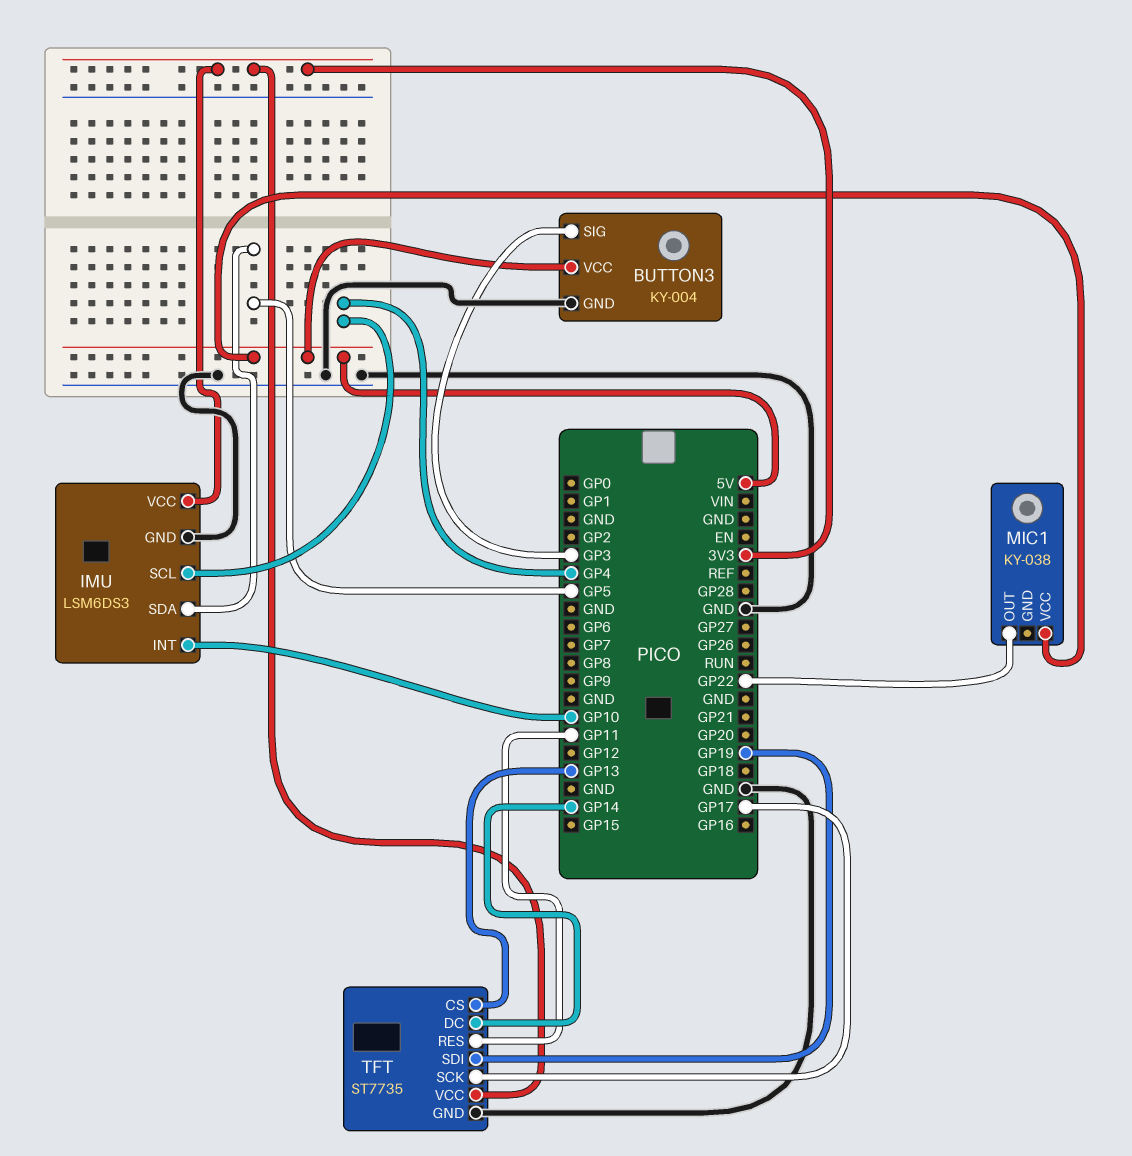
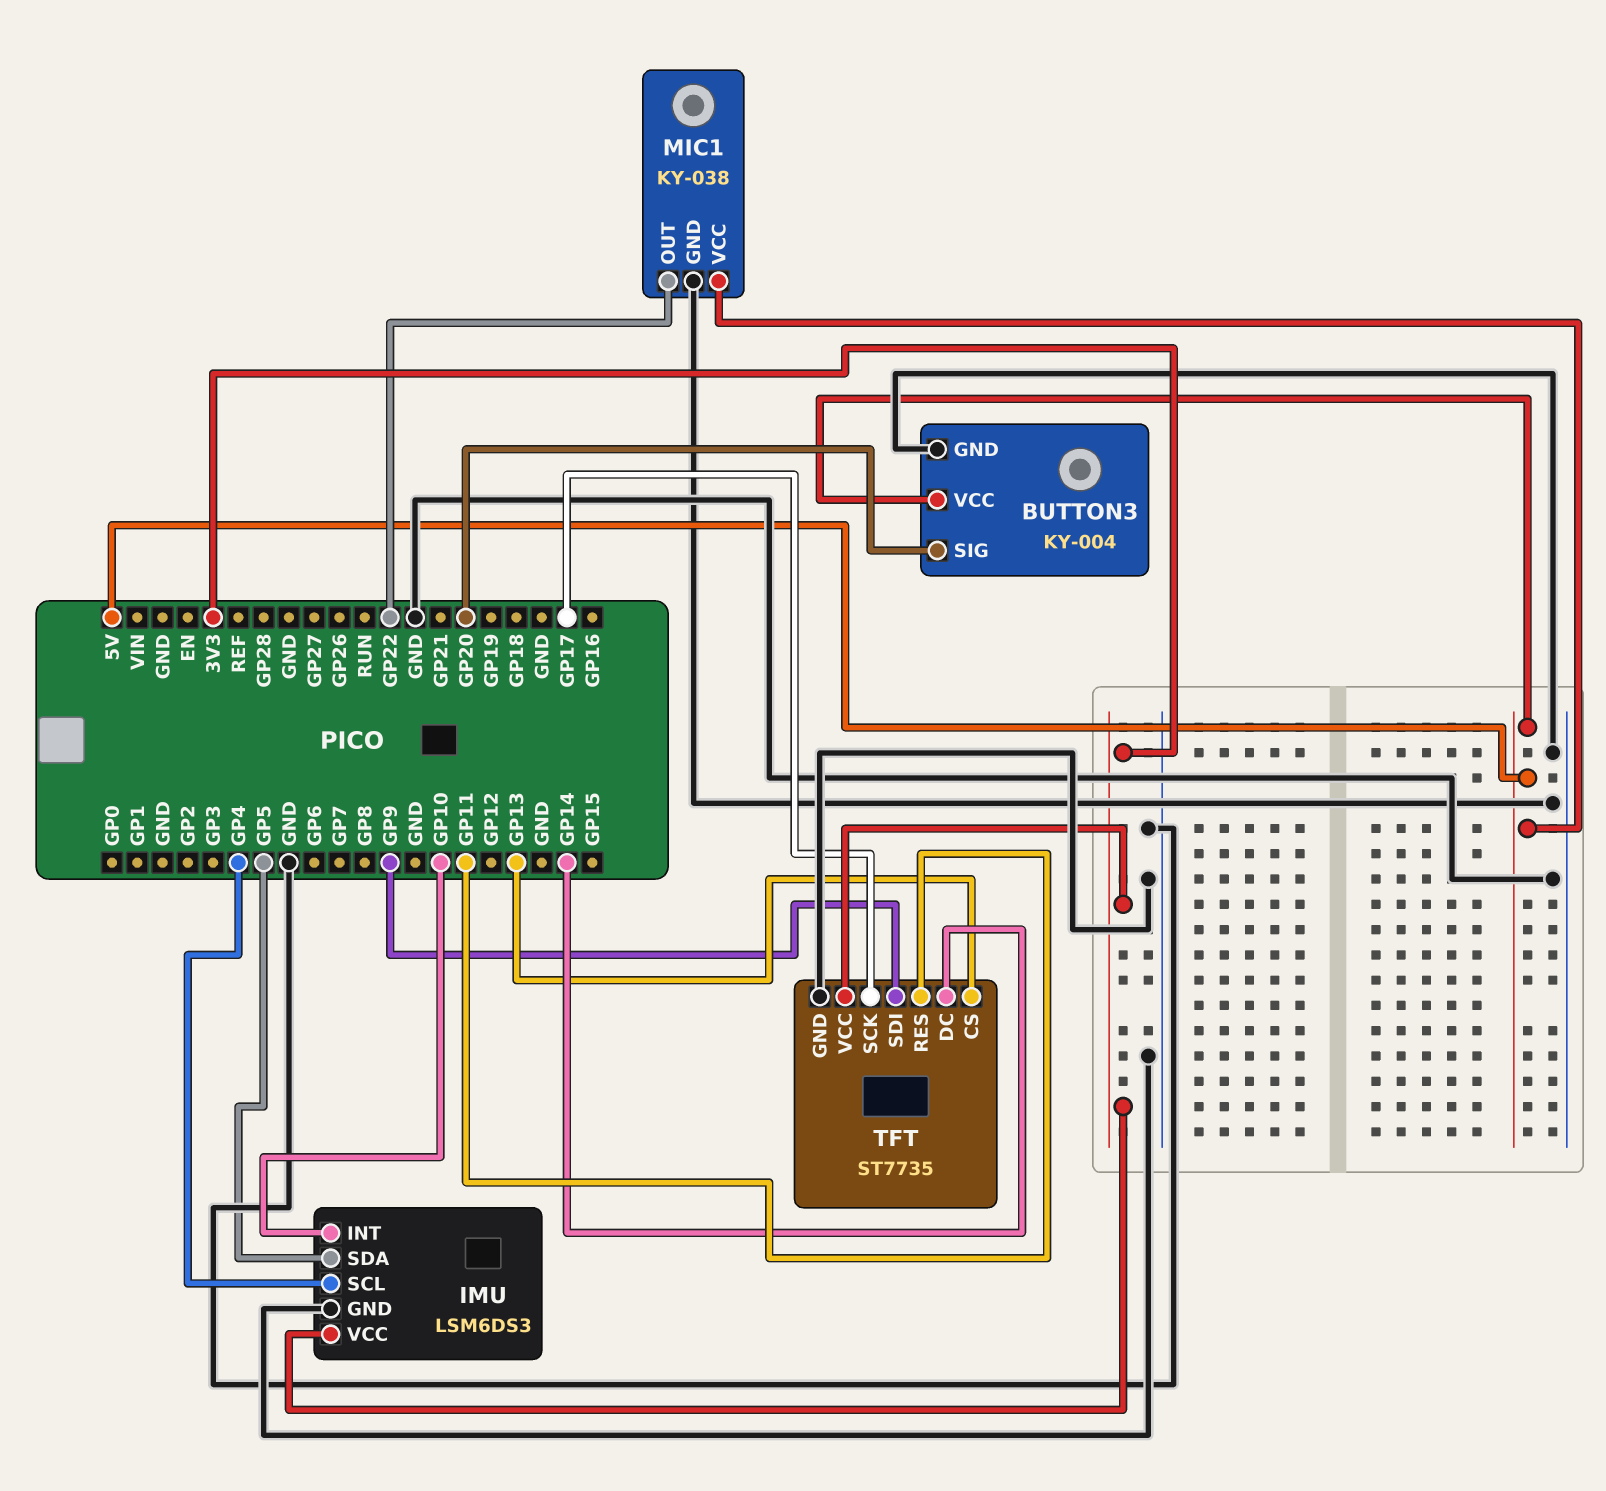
BUTTON3 pin SIG: GP3 -> GP20
MIC1 pin GND: none -> GND
TFT pin SDI: GP19 -> GP9

